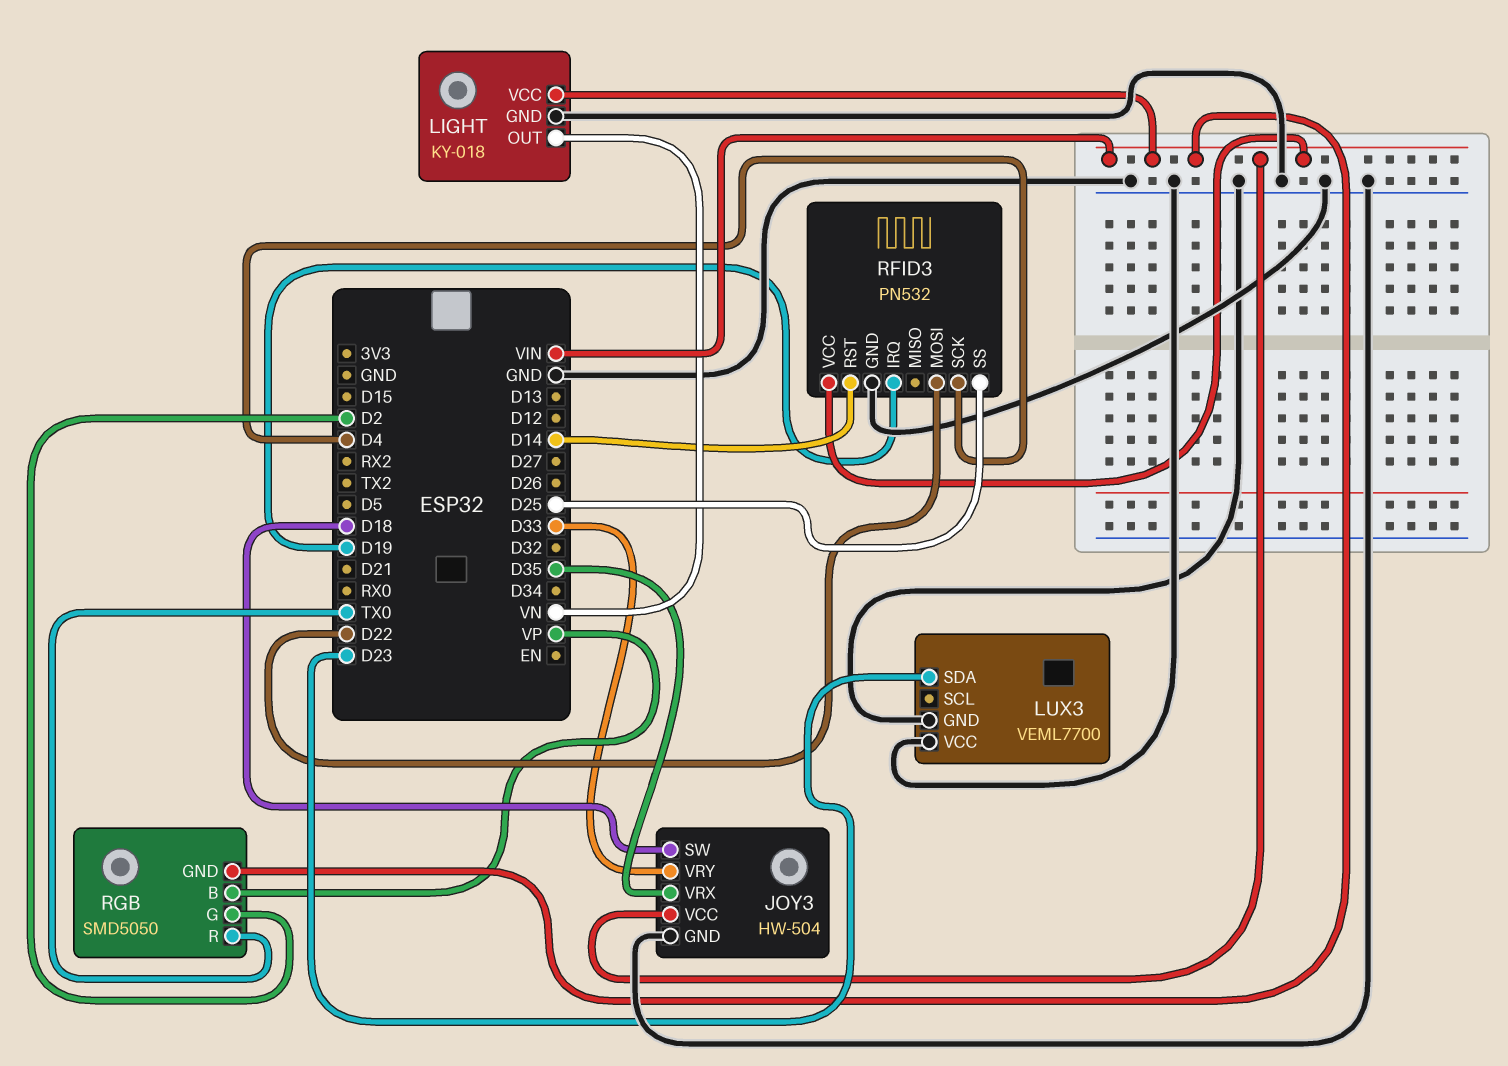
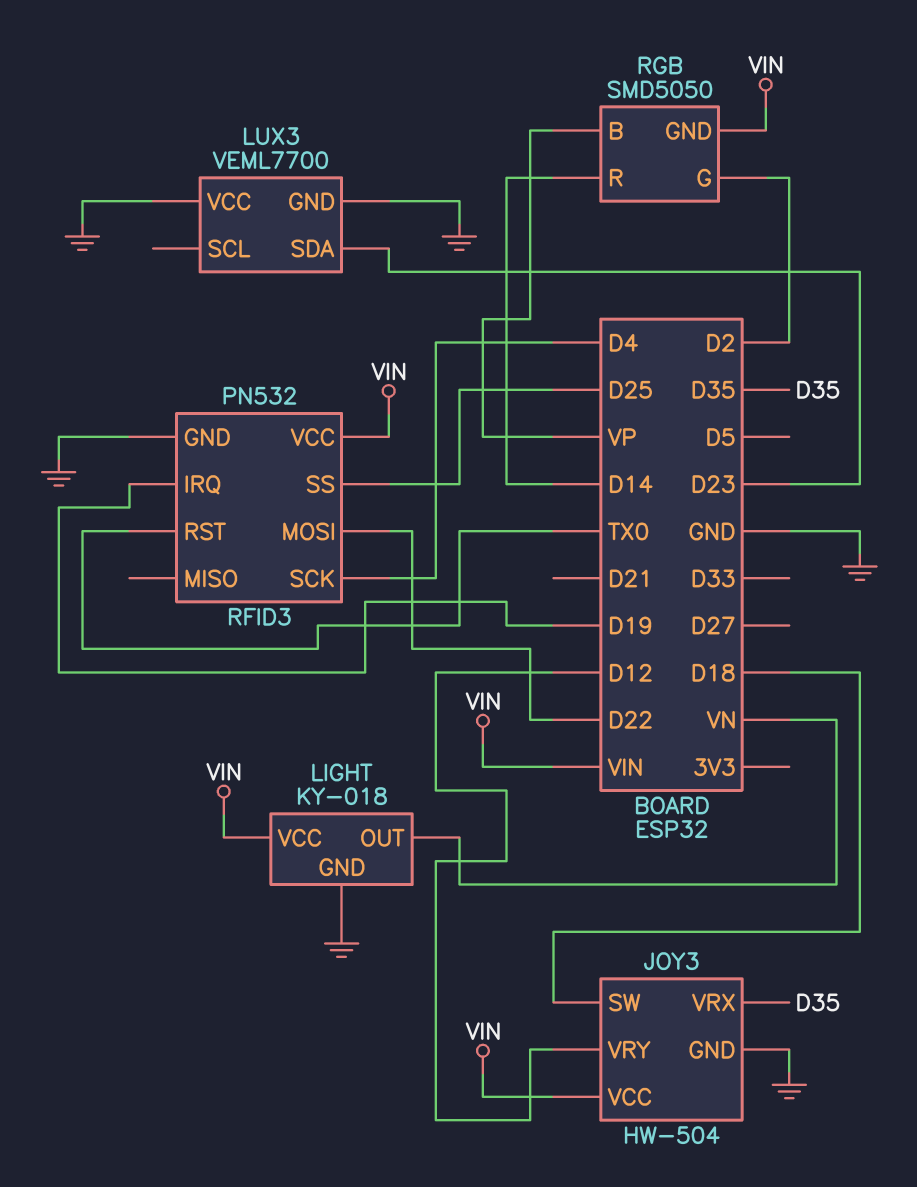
JOY3 pin VRY: D33 -> D12
RFID3 pin RST: D14 -> TX0
RGB pin R: TX0 -> D14

